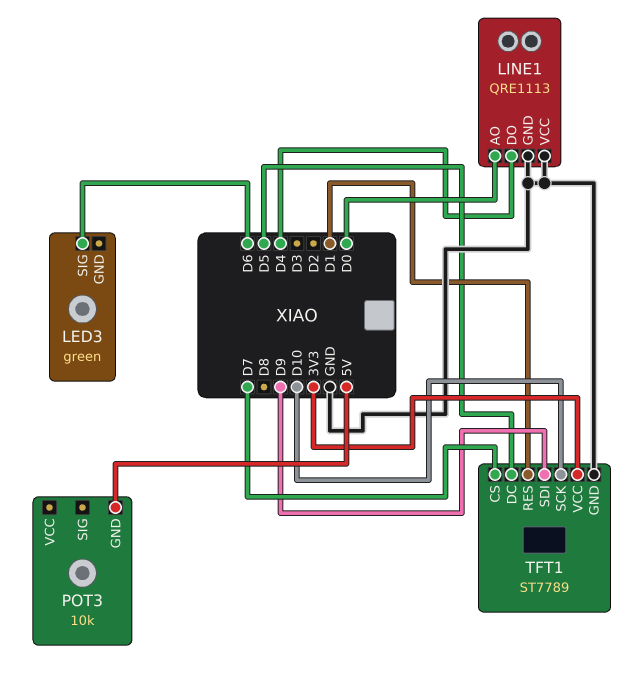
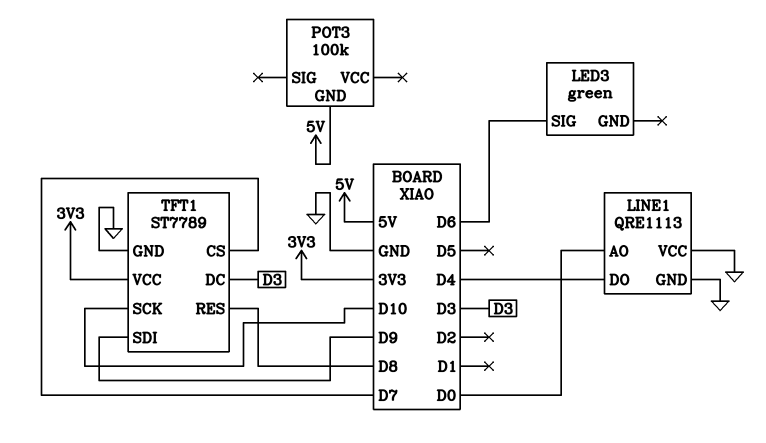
POT3: 10k -> 100k
TFT1 pin DC: D5 -> D3
TFT1 pin RES: D1 -> D8

